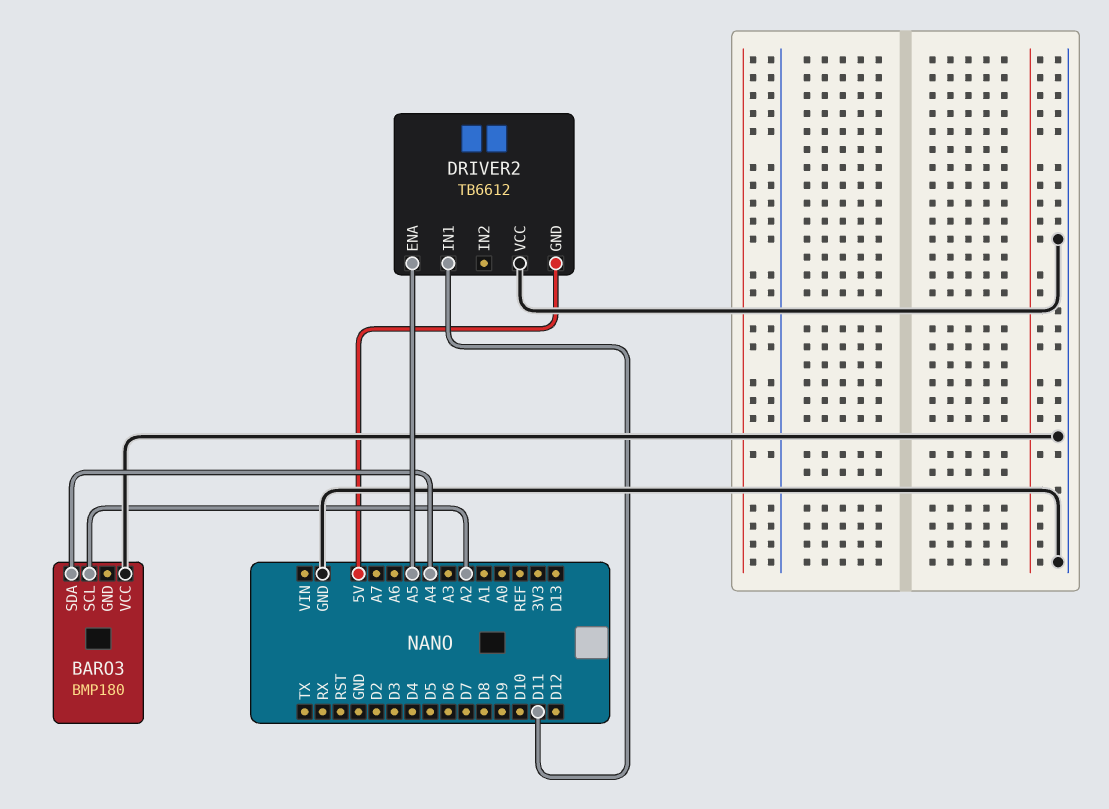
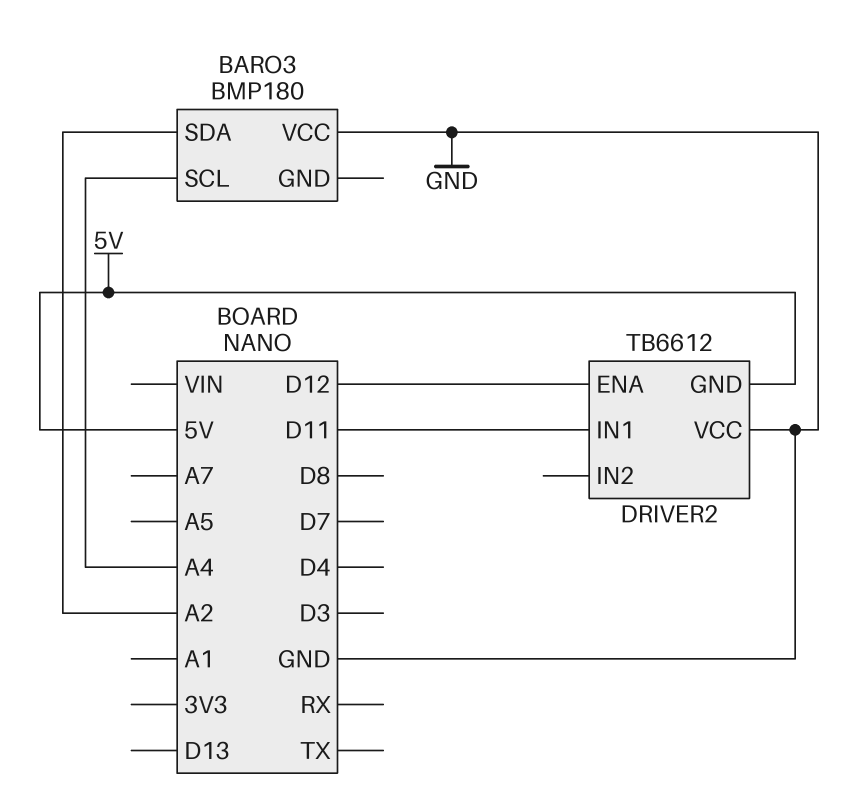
BARO3 pin SCL: A2 -> A4
BARO3 pin SDA: A4 -> A2
DRIVER2 pin ENA: A5 -> D12

